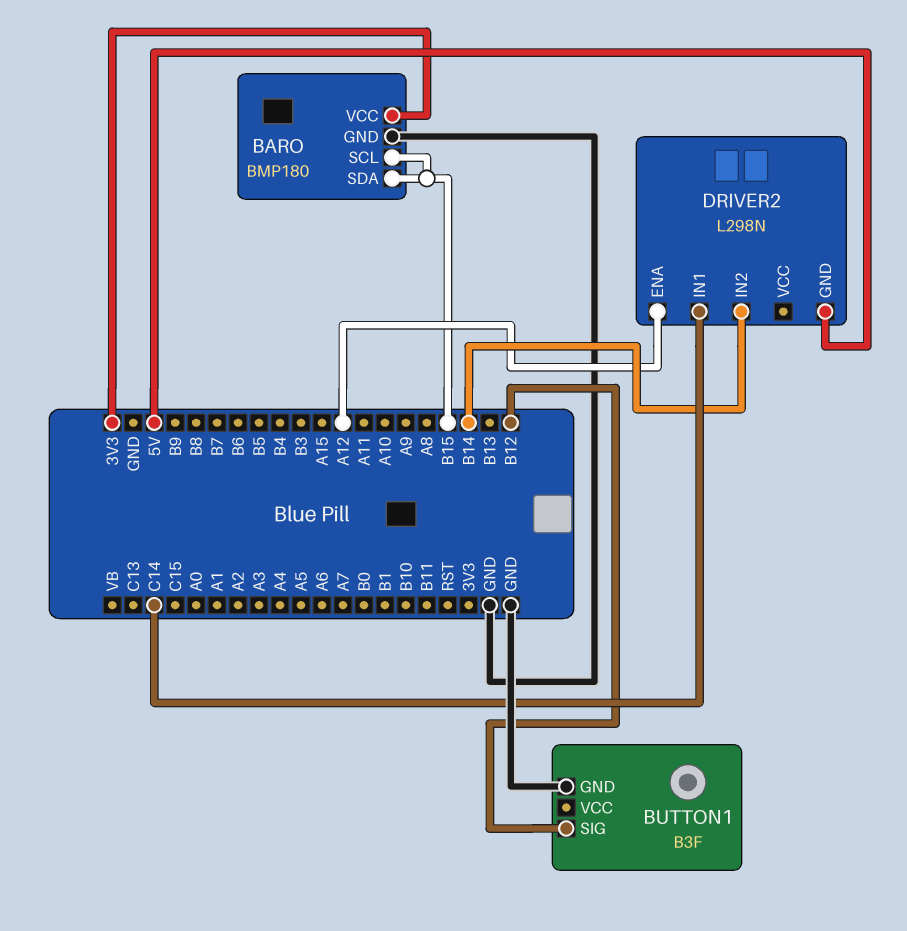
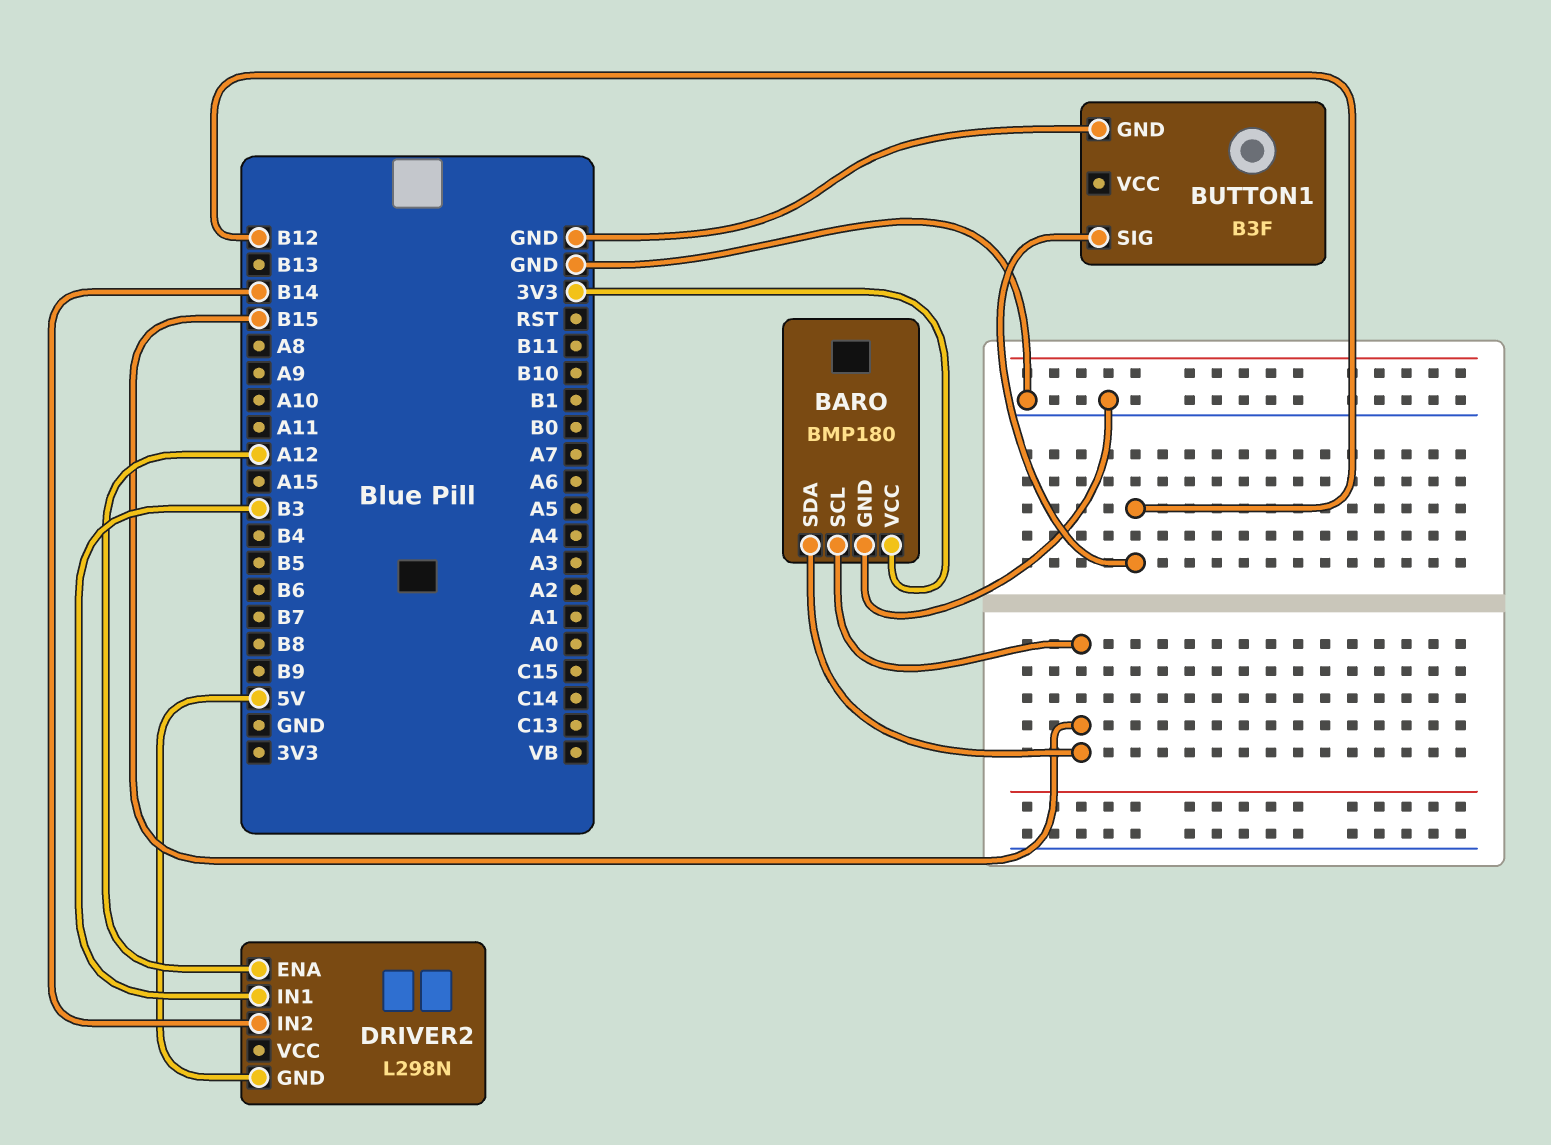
DRIVER2 pin IN1: C14 -> B3

